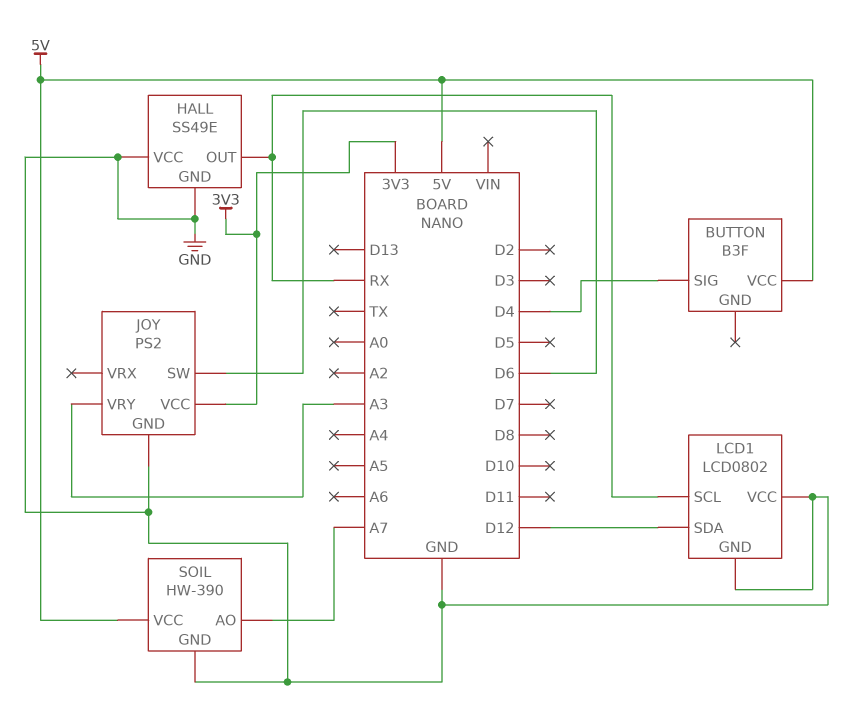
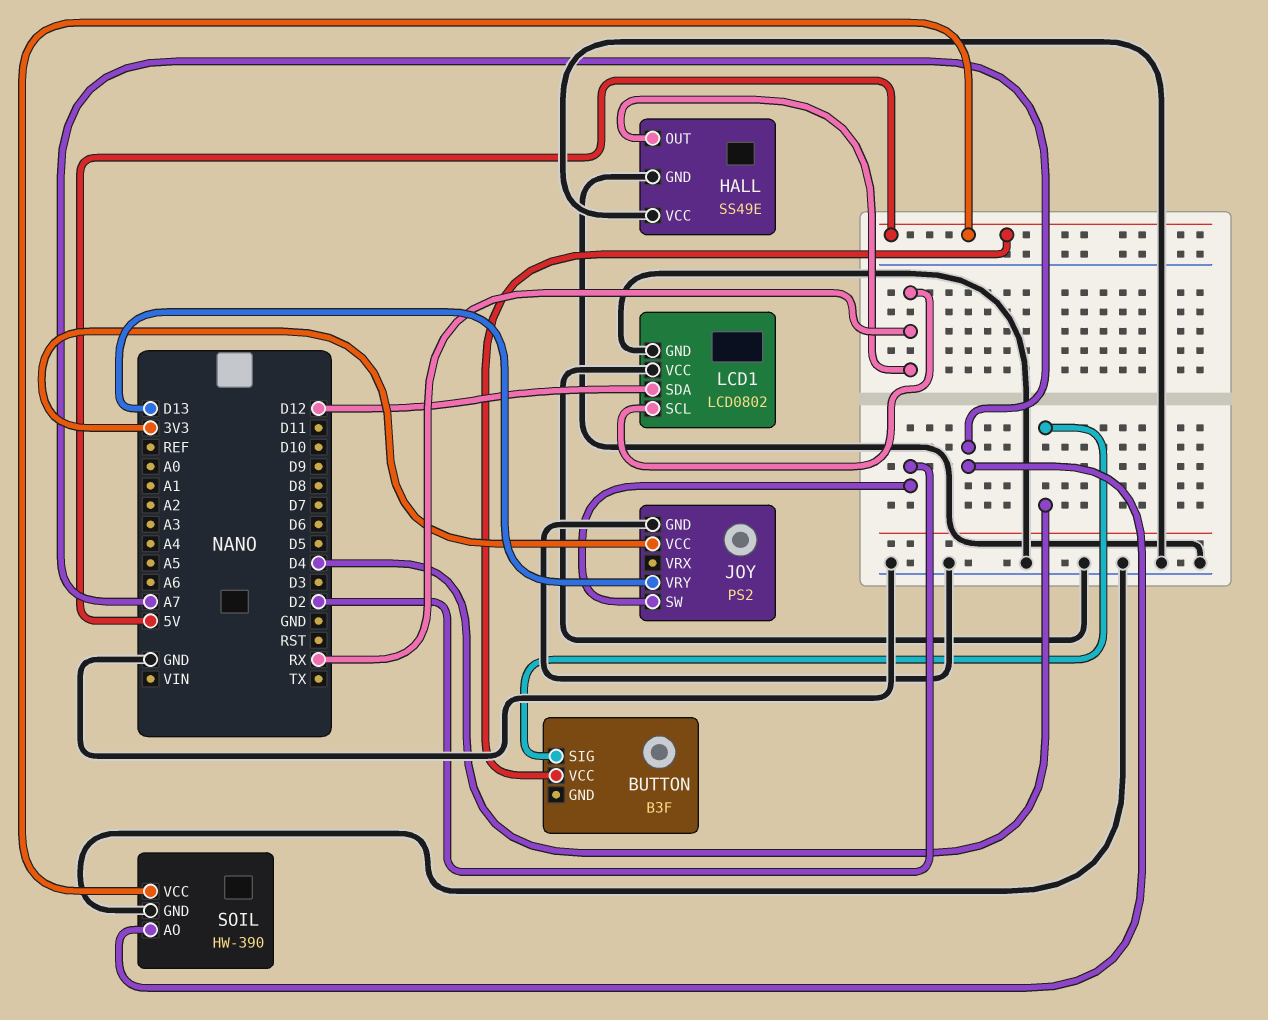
JOY pin SW: D6 -> D2
JOY pin VRY: A3 -> D13

